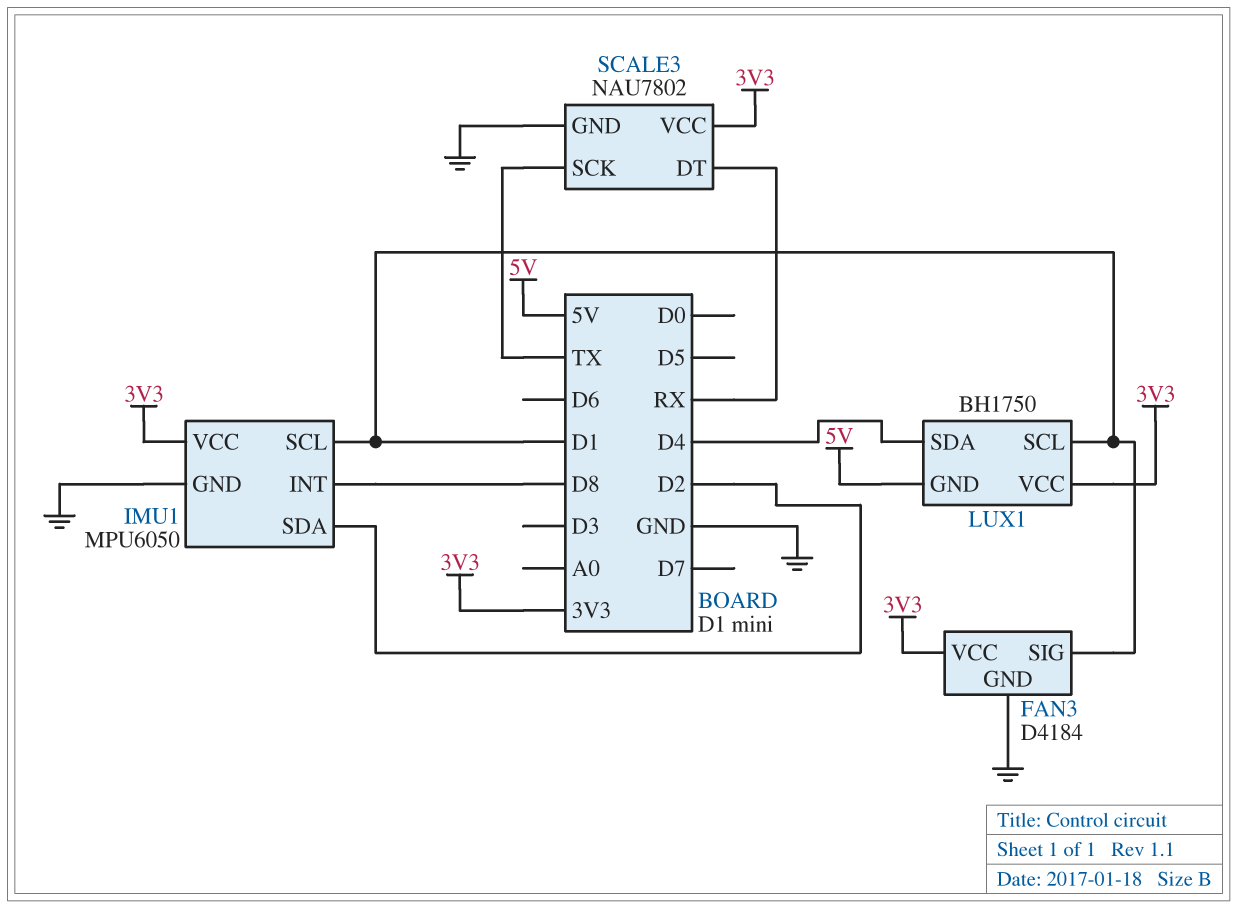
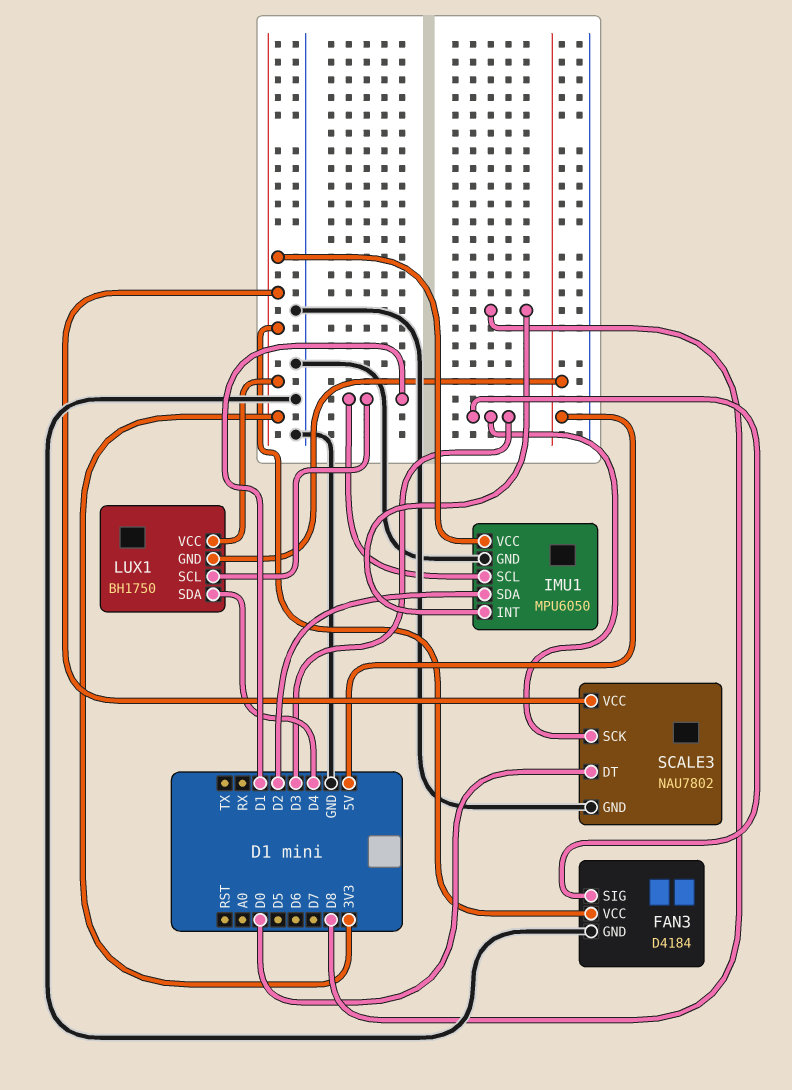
FAN3 pin SIG: D1 -> D3
SCALE3 pin DT: RX -> D0
SCALE3 pin SCK: TX -> D3

